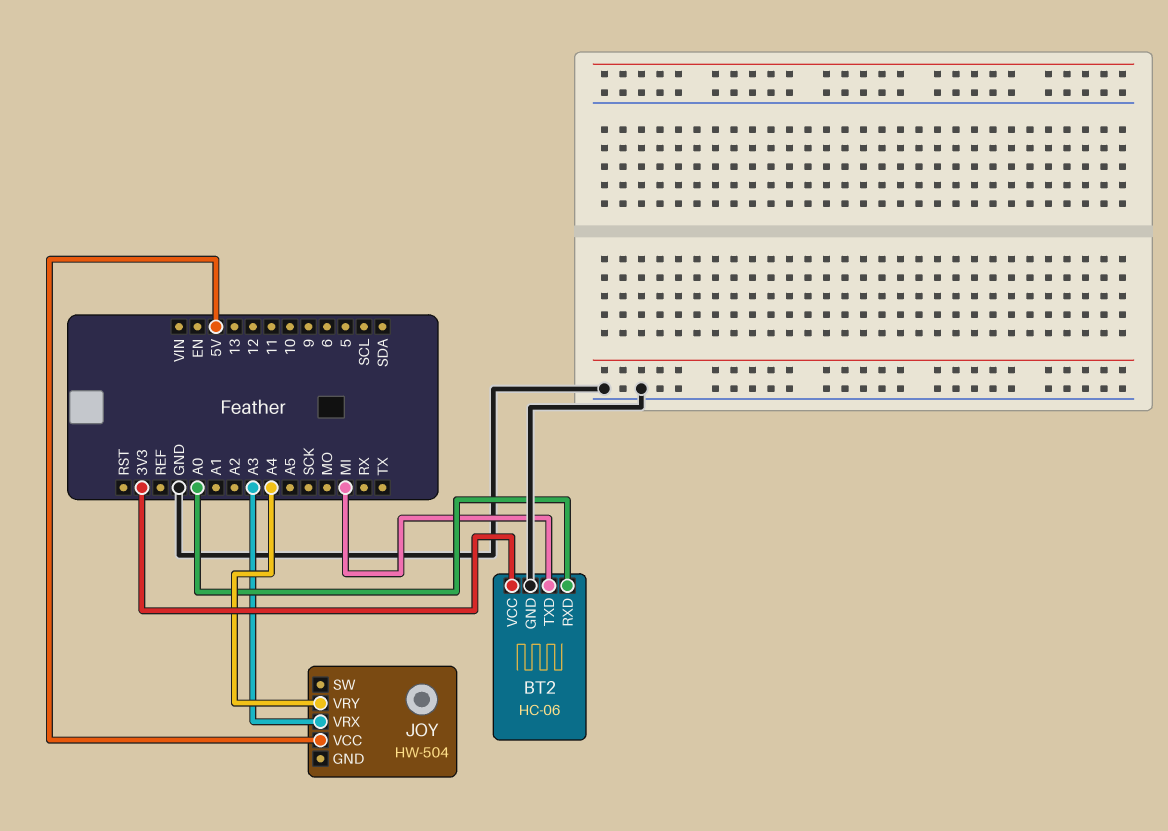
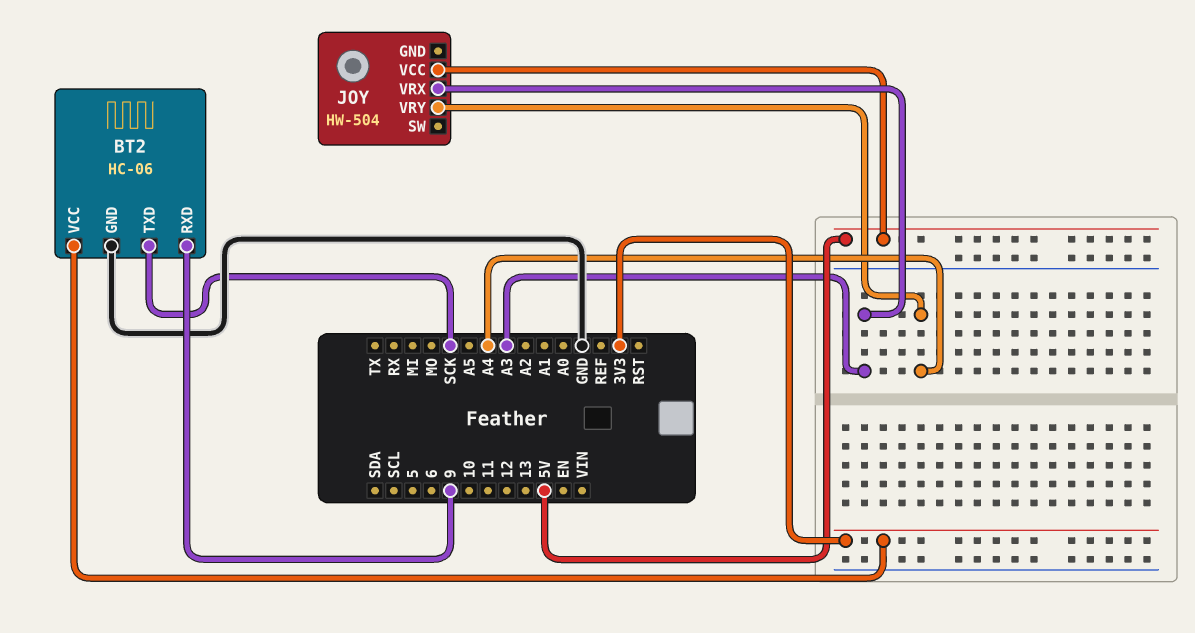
BT2 pin RXD: A0 -> 9
BT2 pin TXD: MI -> SCK

